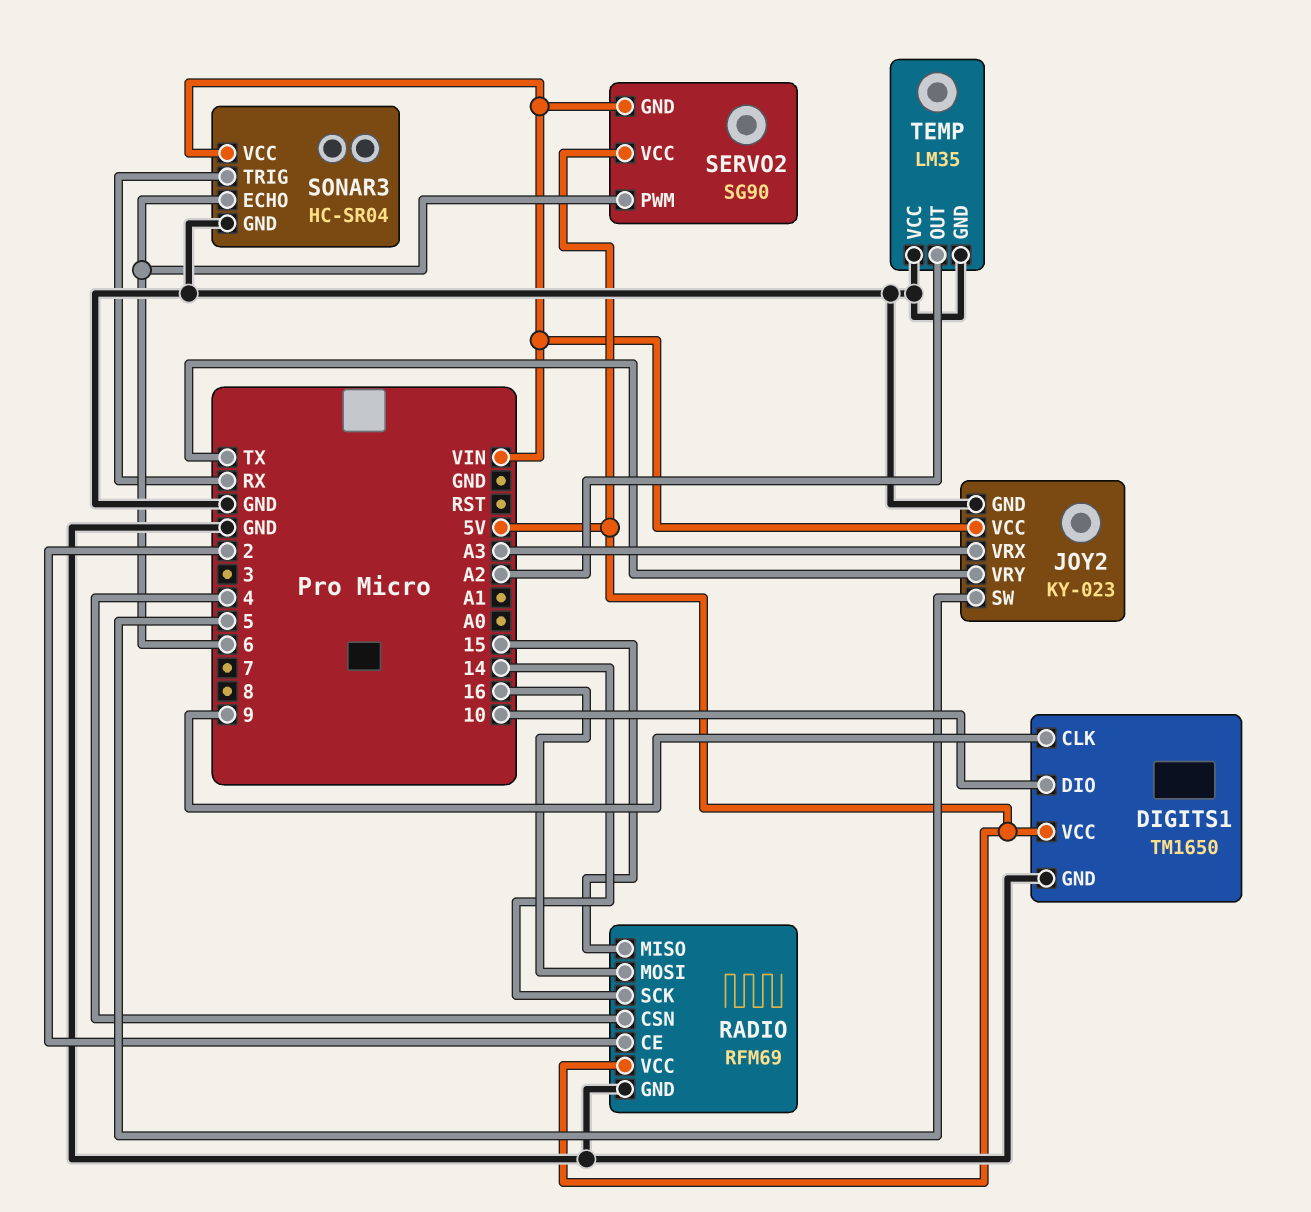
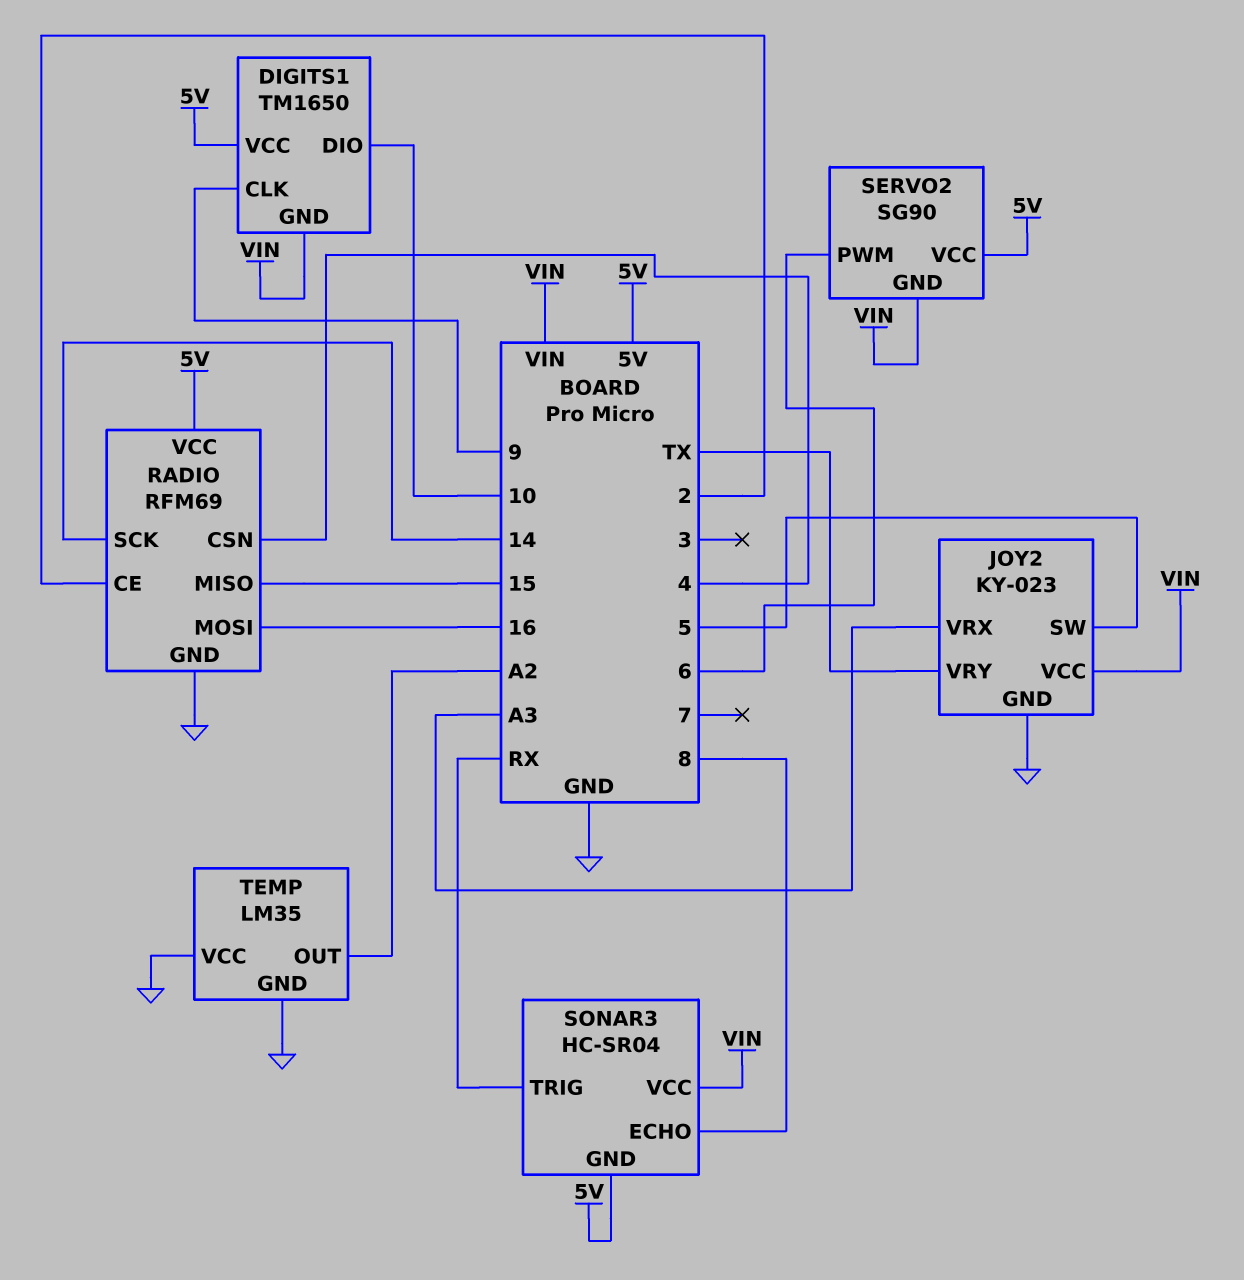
DIGITS1 pin GND: GND -> VIN
SONAR3 pin ECHO: 6 -> 8
SONAR3 pin GND: GND -> 5V

